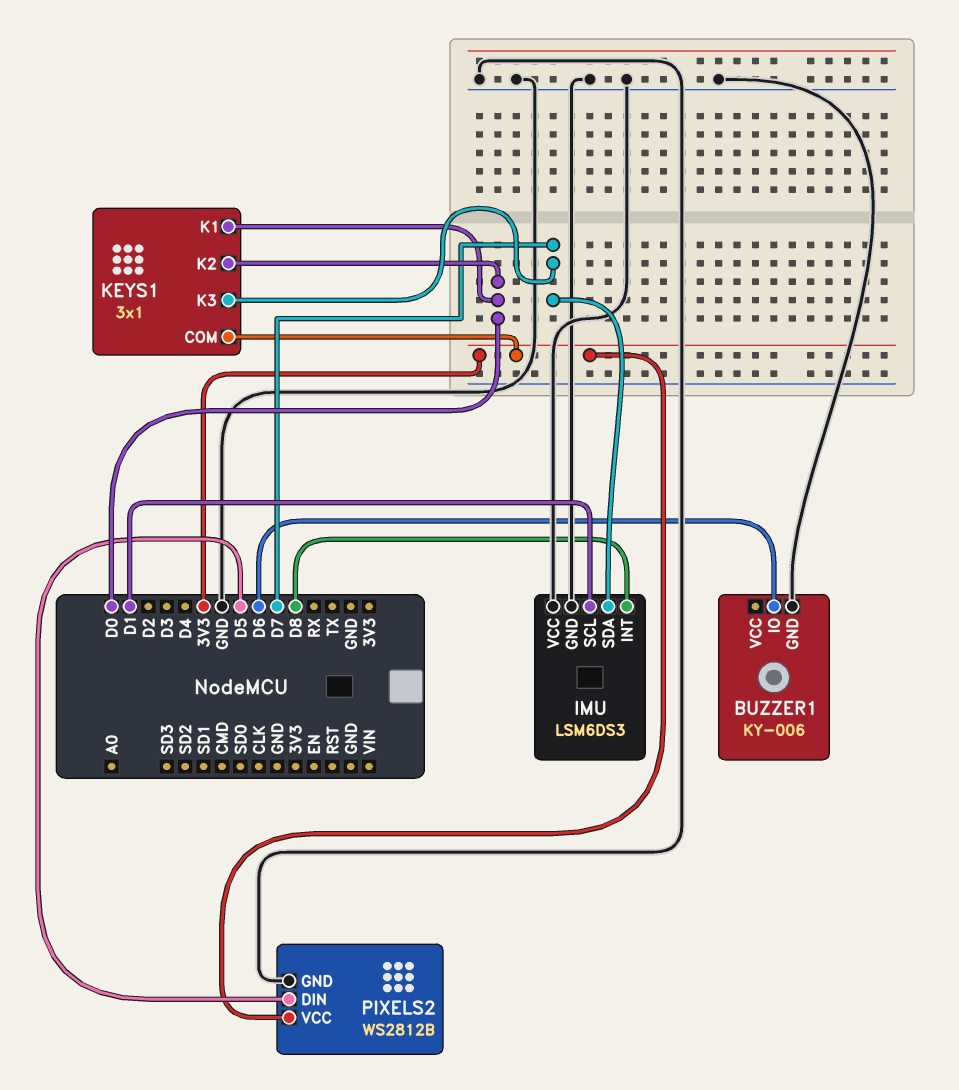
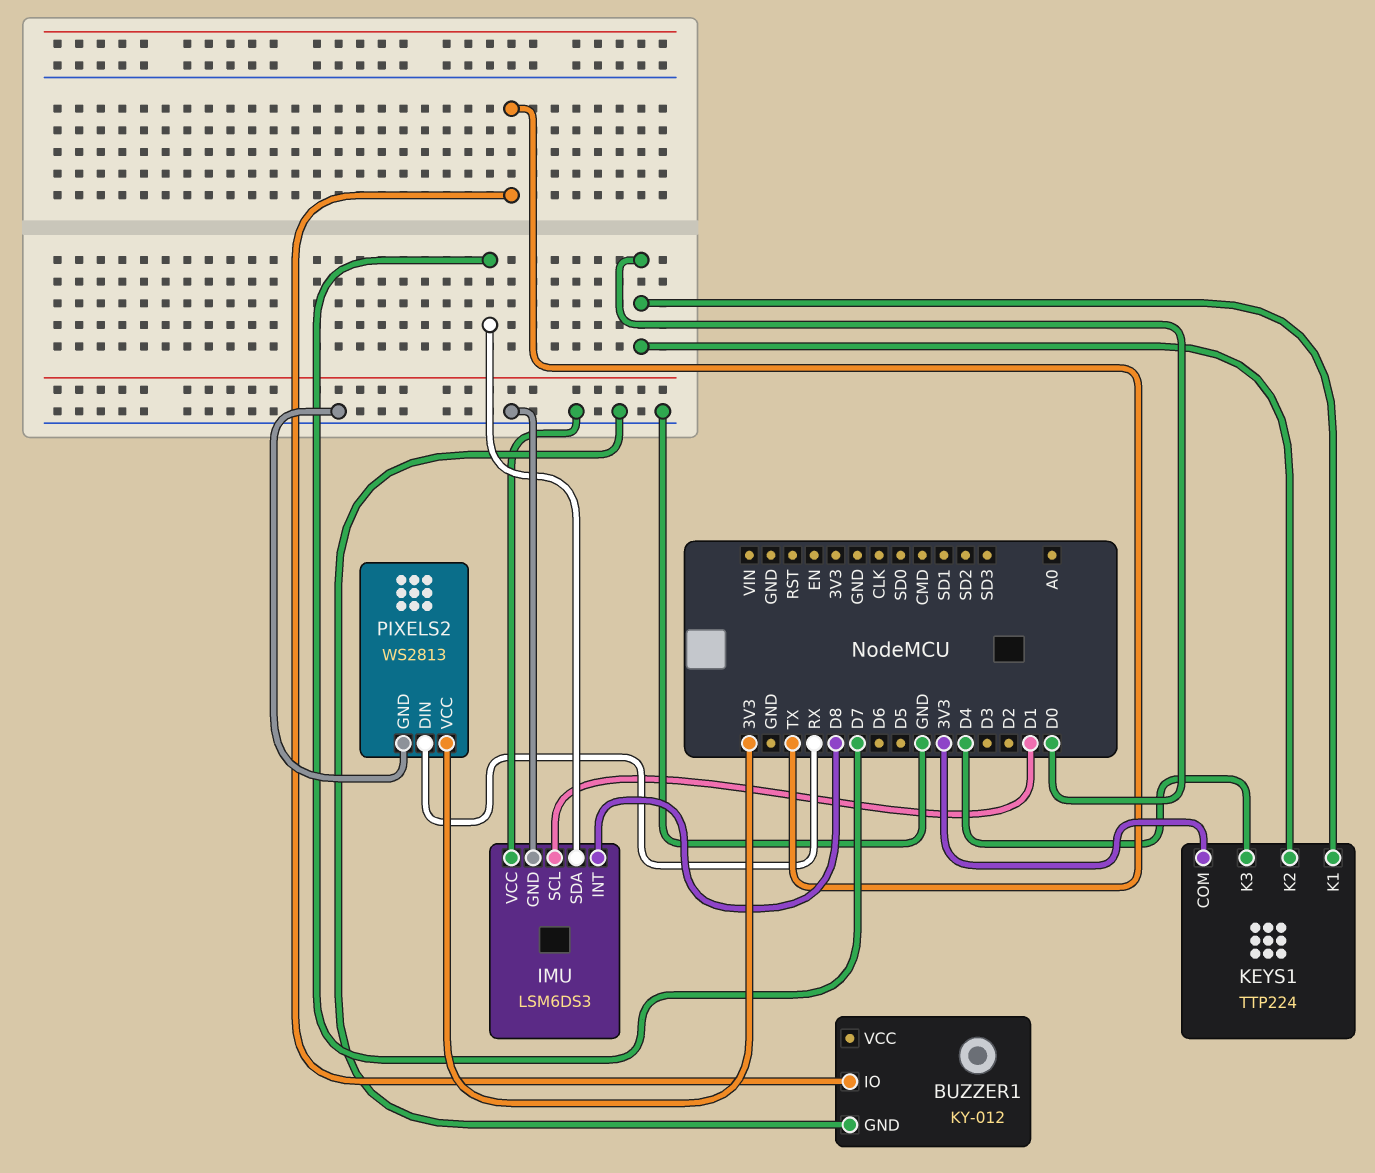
BUZZER1: KY-006 -> KY-012
BUZZER1 pin IO: D6 -> TX
KEYS1: 3x1 -> TTP224
KEYS1 pin K3: D7 -> D4
PIXELS2: WS2812B -> WS2813
PIXELS2 pin DIN: D5 -> RX

